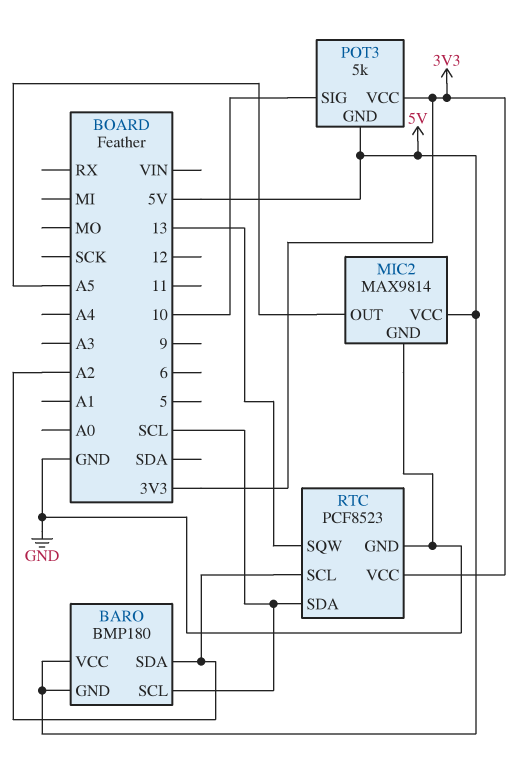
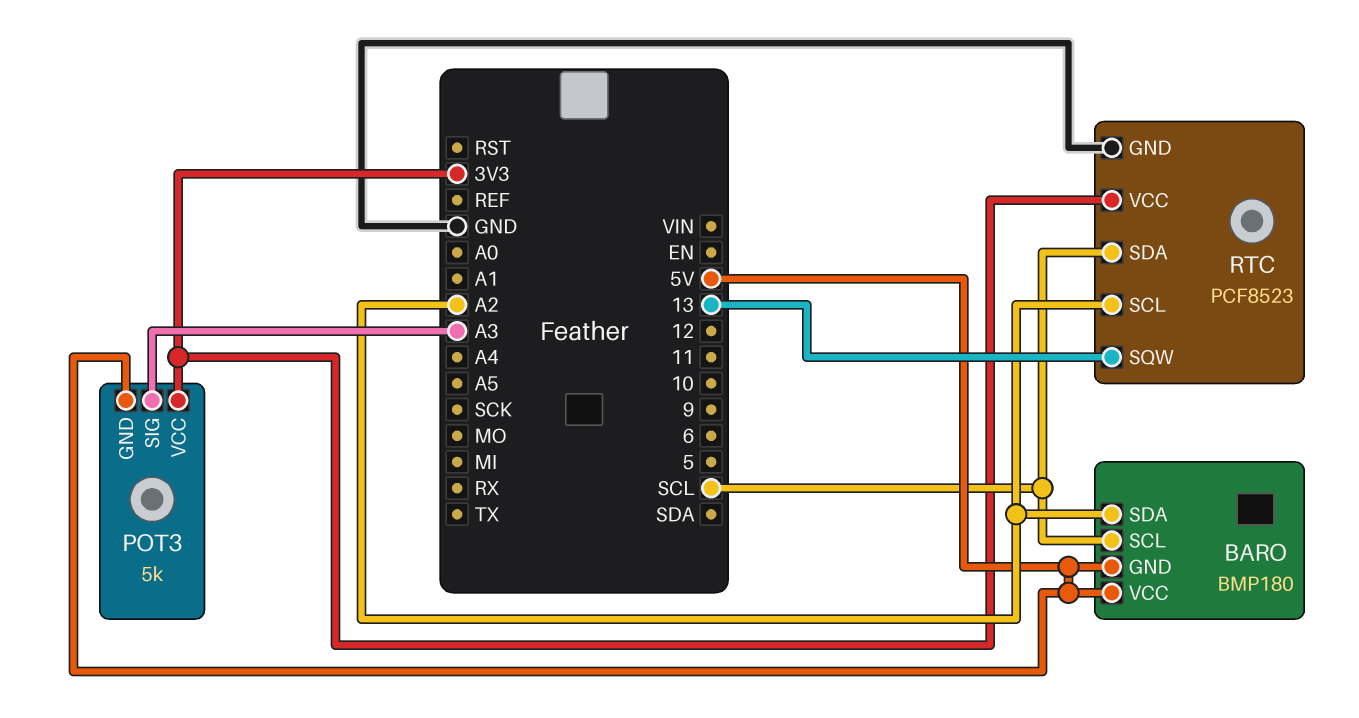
MIC2: MAX9814 -> none
MIC2 pin GND: GND -> none
MIC2 pin OUT: A5 -> none
MIC2 pin VCC: 5V -> none
POT3 pin SIG: 10 -> A3

